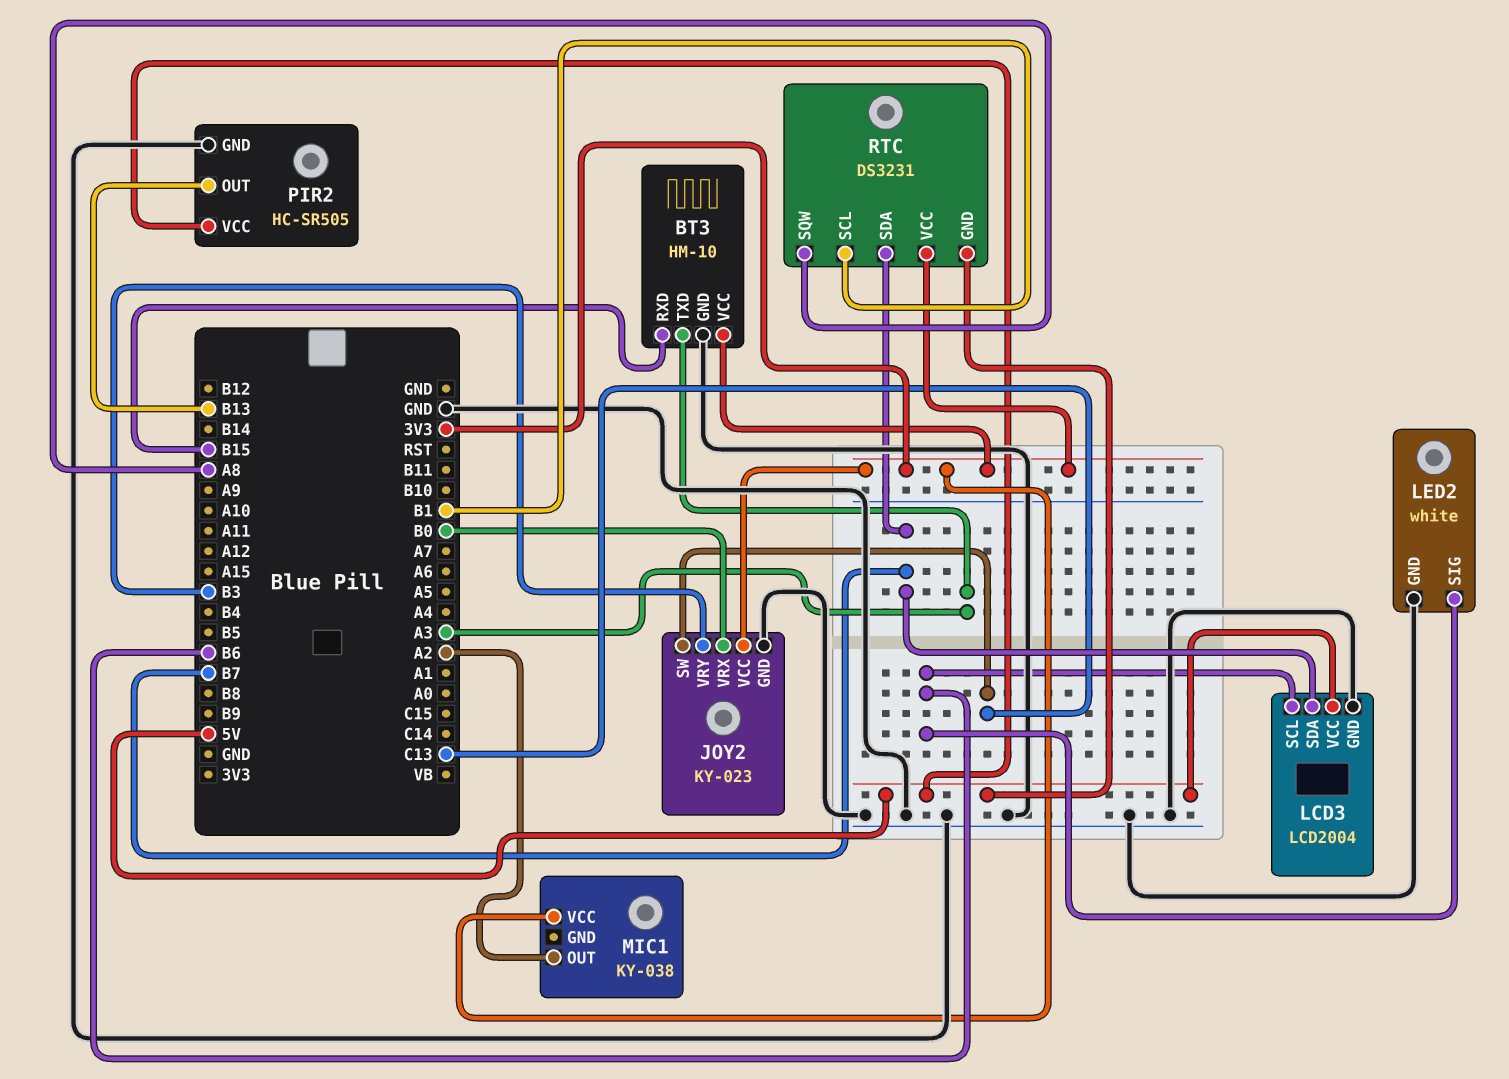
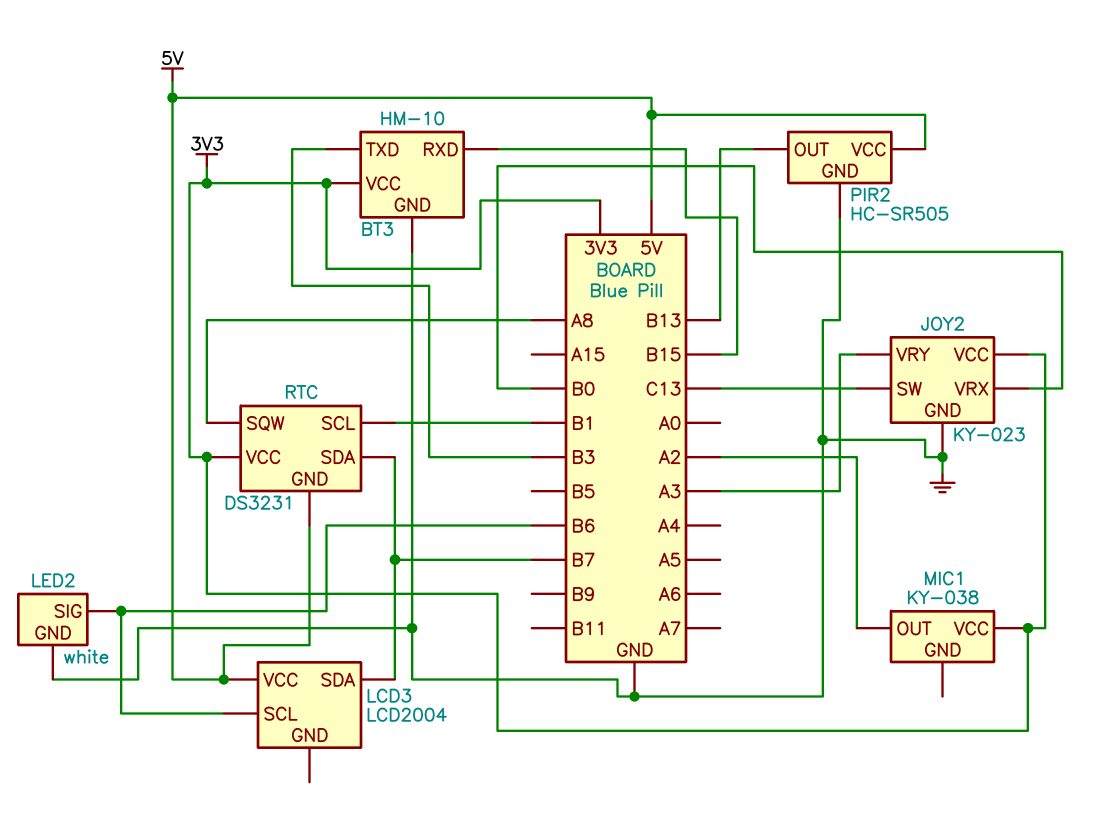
BT3 pin TXD: A3 -> B3
JOY2 pin VRY: B3 -> A3
LCD3 pin GND: GND -> none

